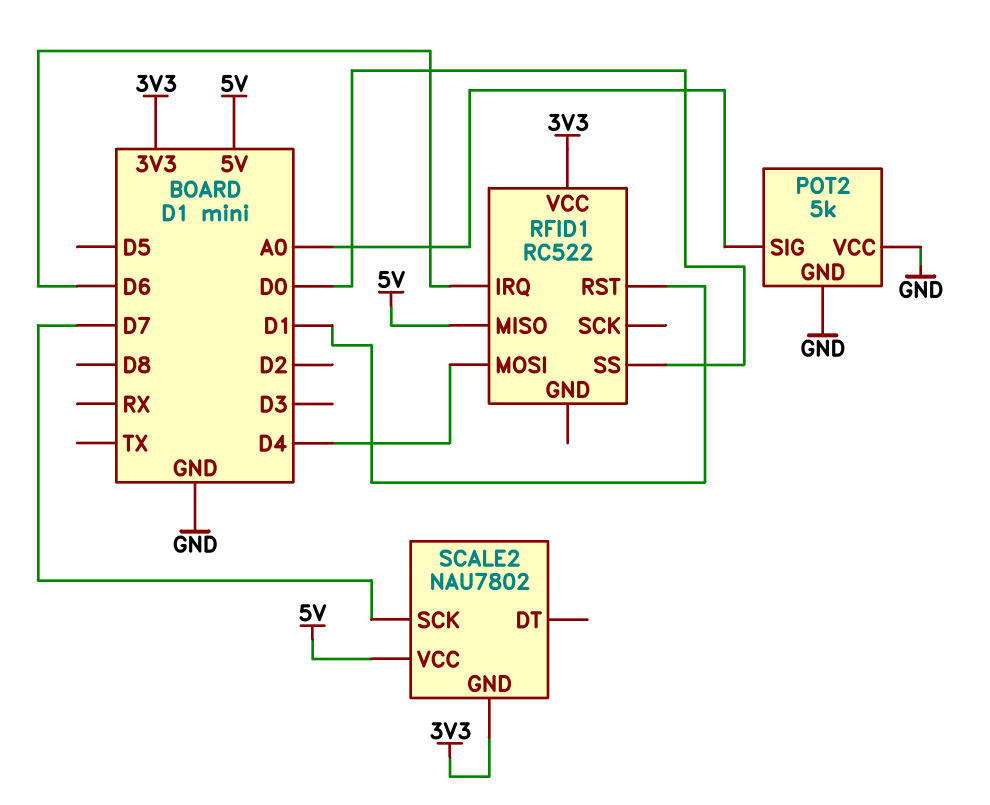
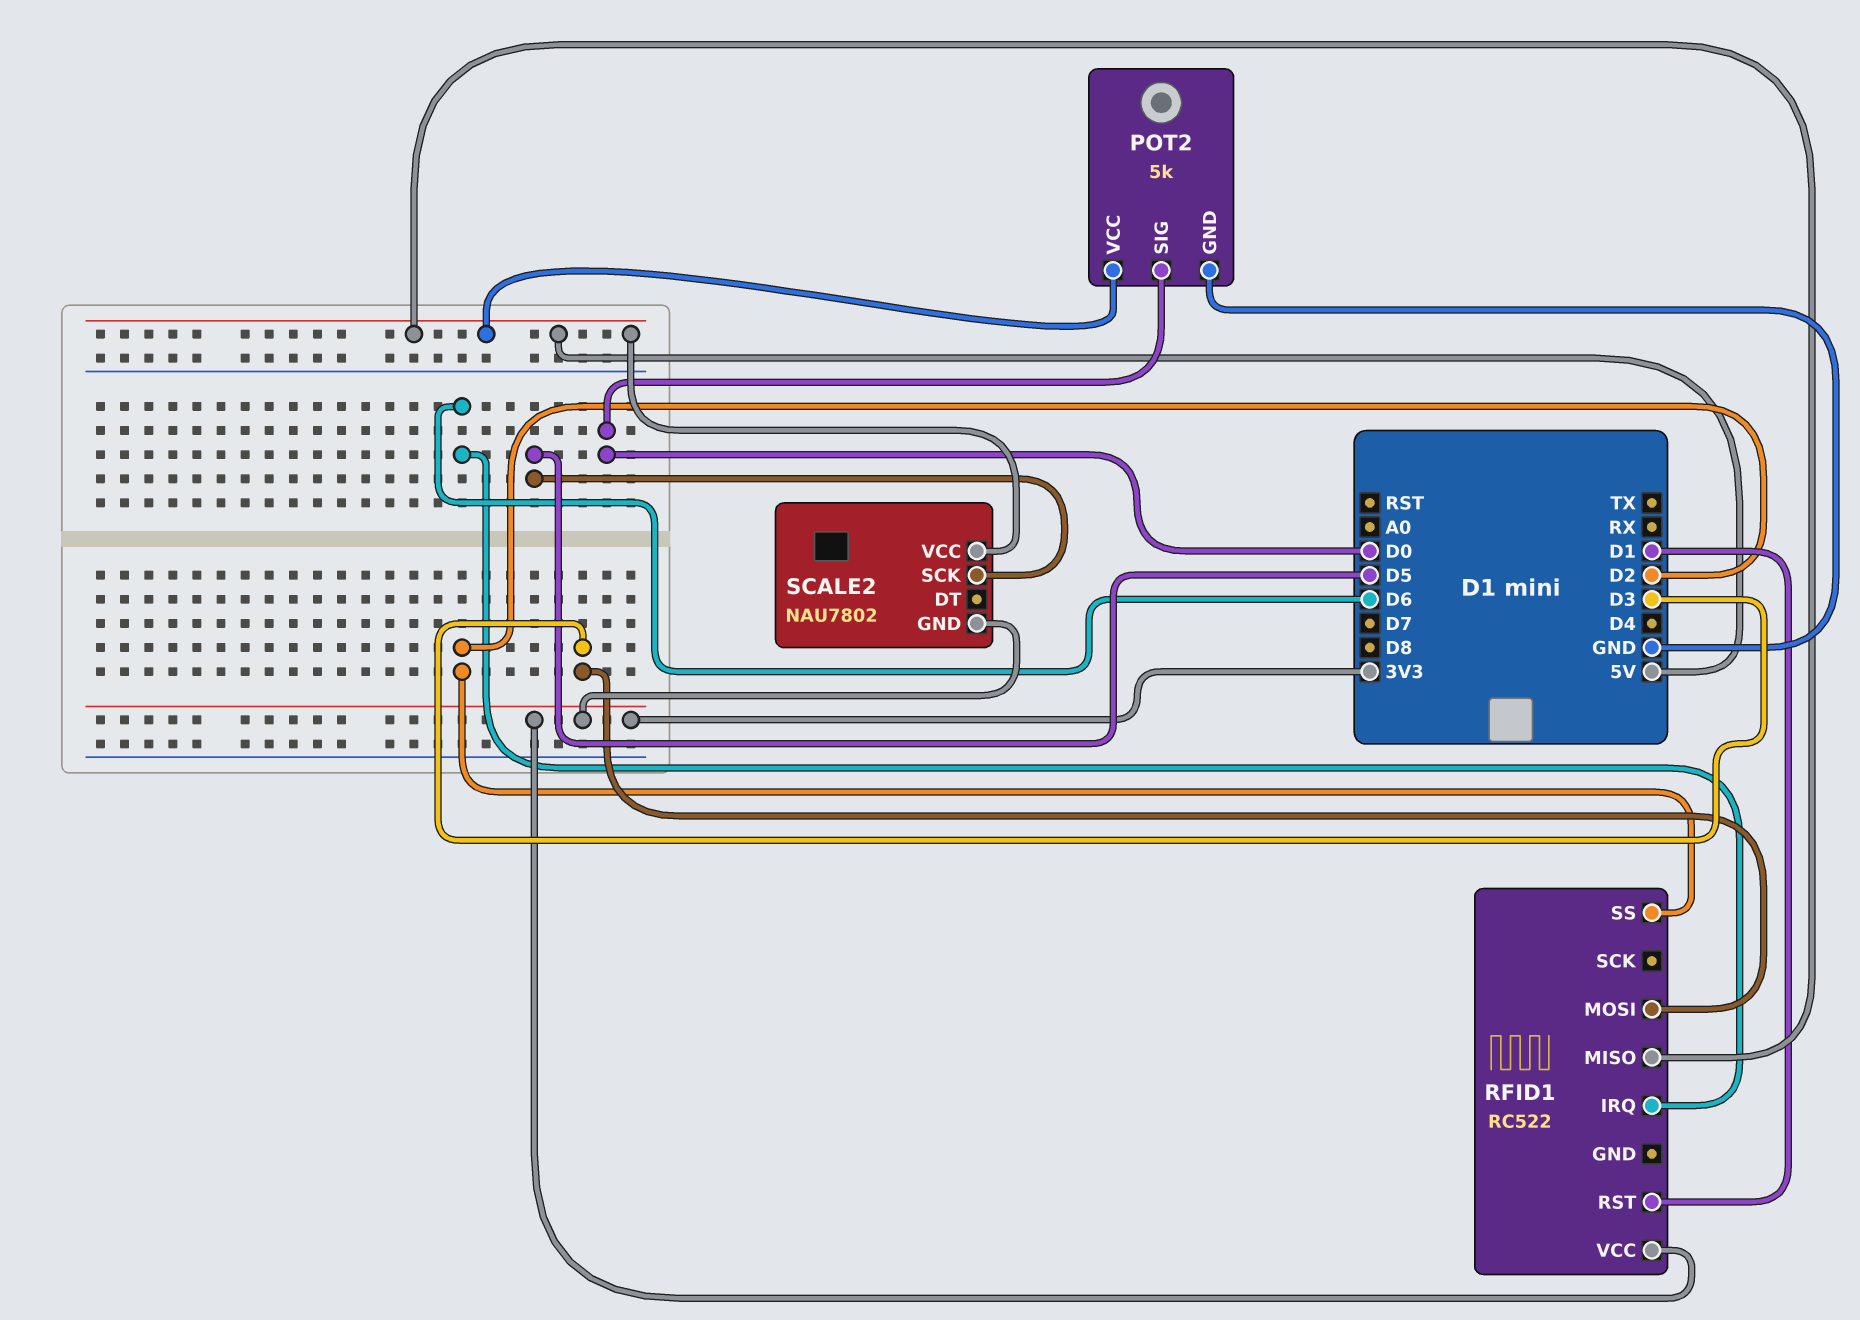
POT2 pin SIG: A0 -> D0
POT2 pin VCC: GND -> 5V
RFID1 pin MOSI: D4 -> D3
RFID1 pin SS: D0 -> D2
SCALE2 pin SCK: D7 -> D5

